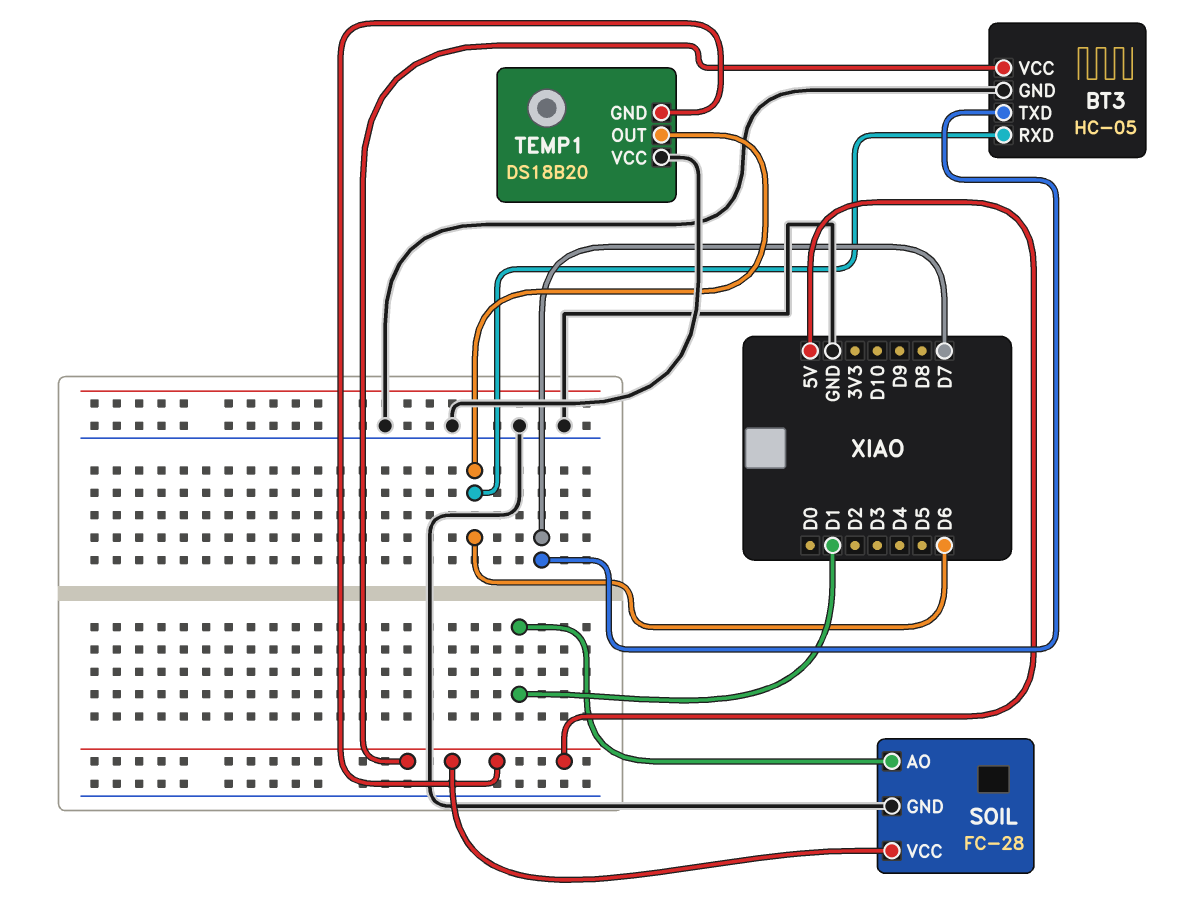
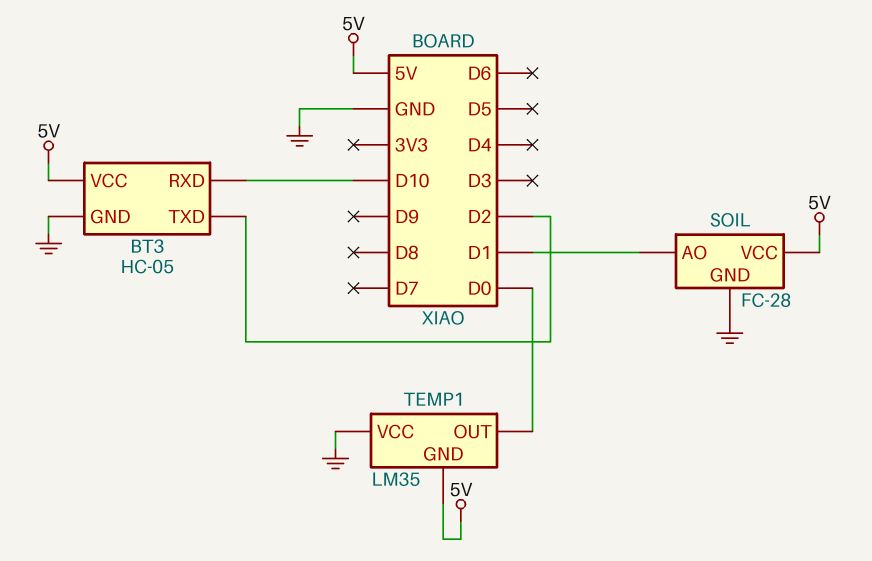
BT3 pin RXD: D6 -> D10
BT3 pin TXD: D7 -> D2
TEMP1: DS18B20 -> LM35
TEMP1 pin OUT: D6 -> D0

